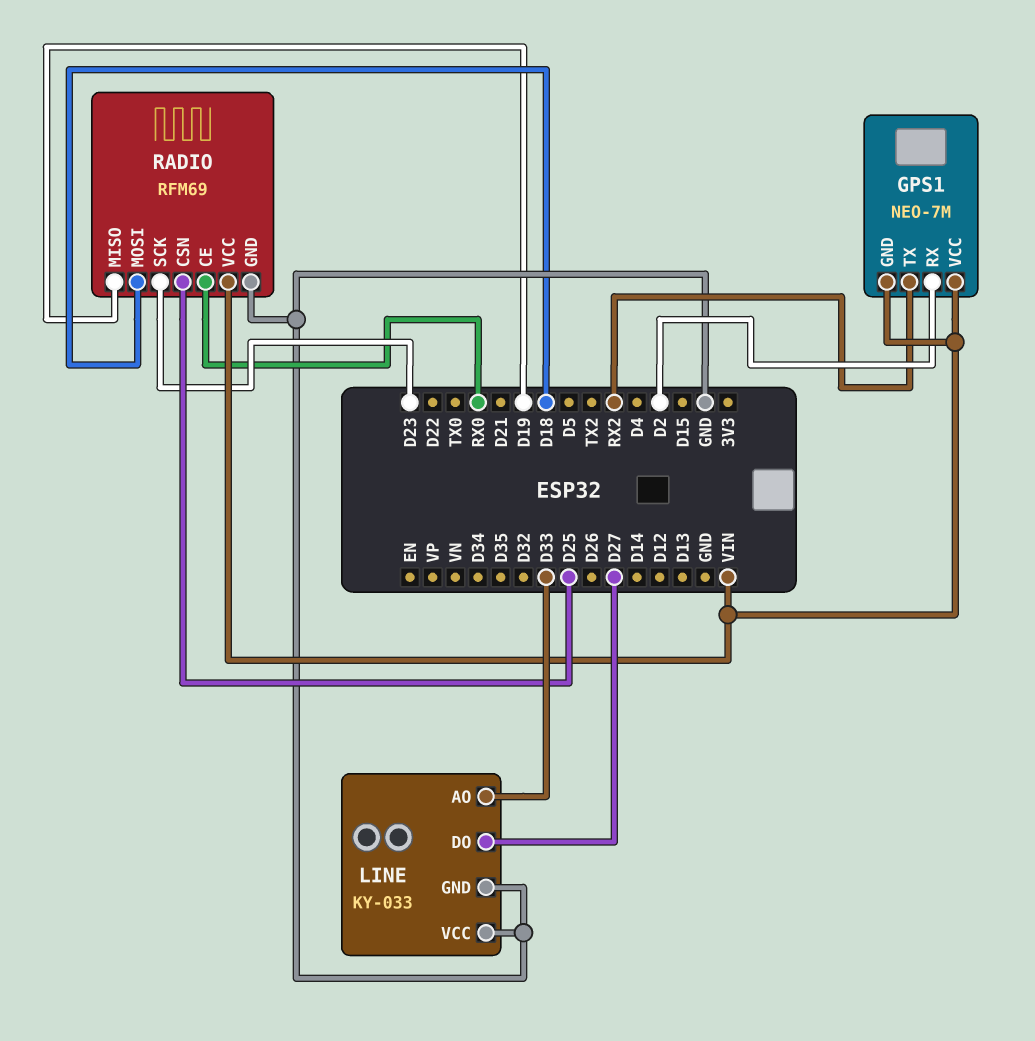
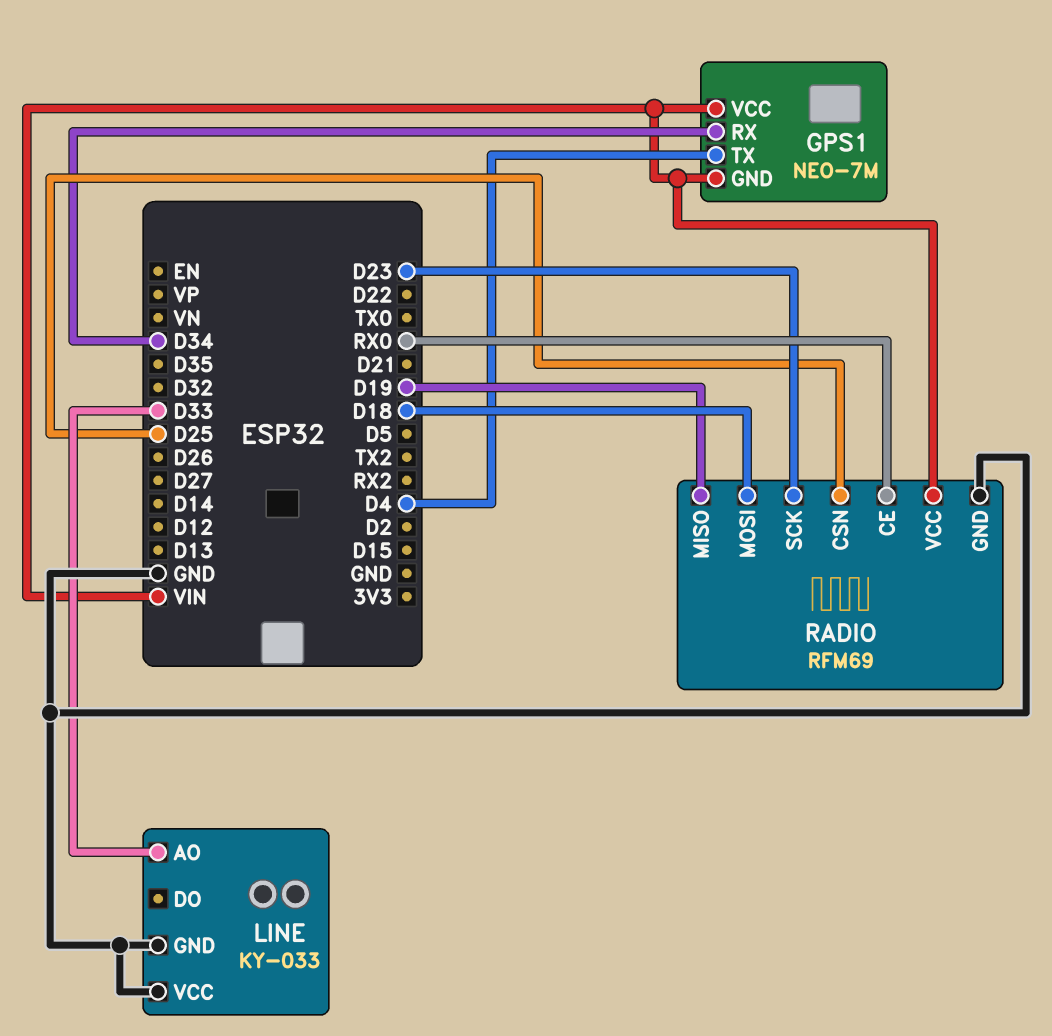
GPS1 pin RX: D2 -> D34
GPS1 pin TX: RX2 -> D4
LINE pin DO: D27 -> none

